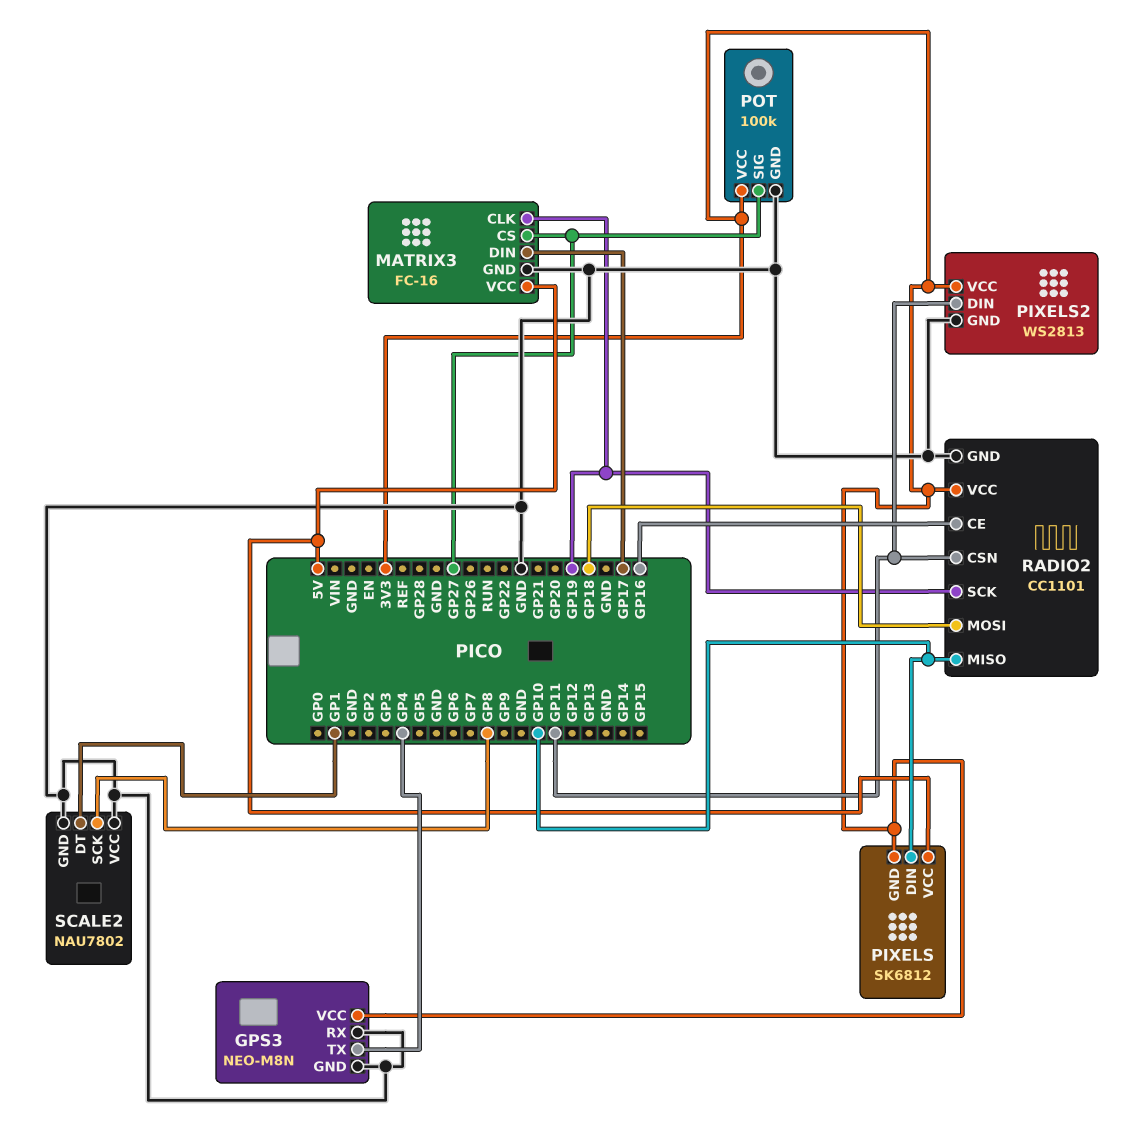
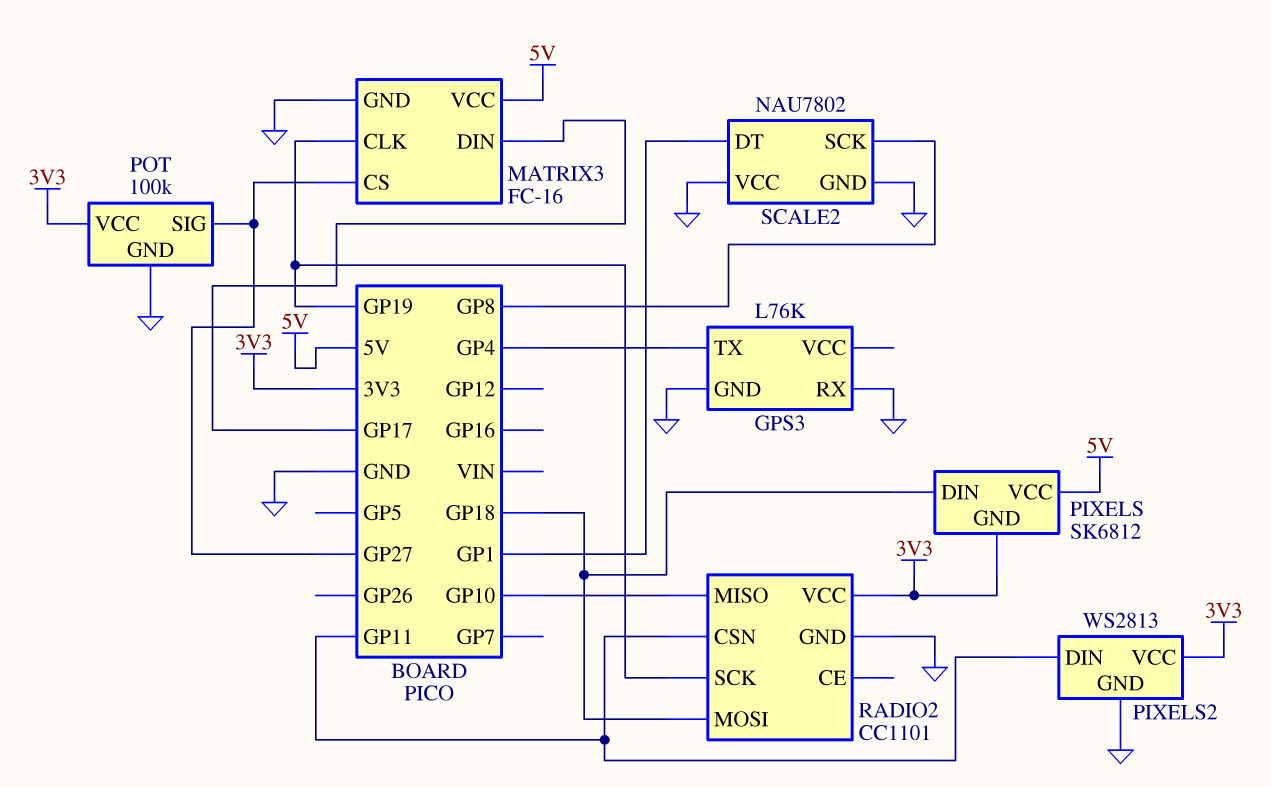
GPS3: NEO-M8N -> L76K
GPS3 pin VCC: 3V3 -> none
PIXELS pin DIN: GP10 -> GP18
RADIO2 pin CE: GP16 -> none

